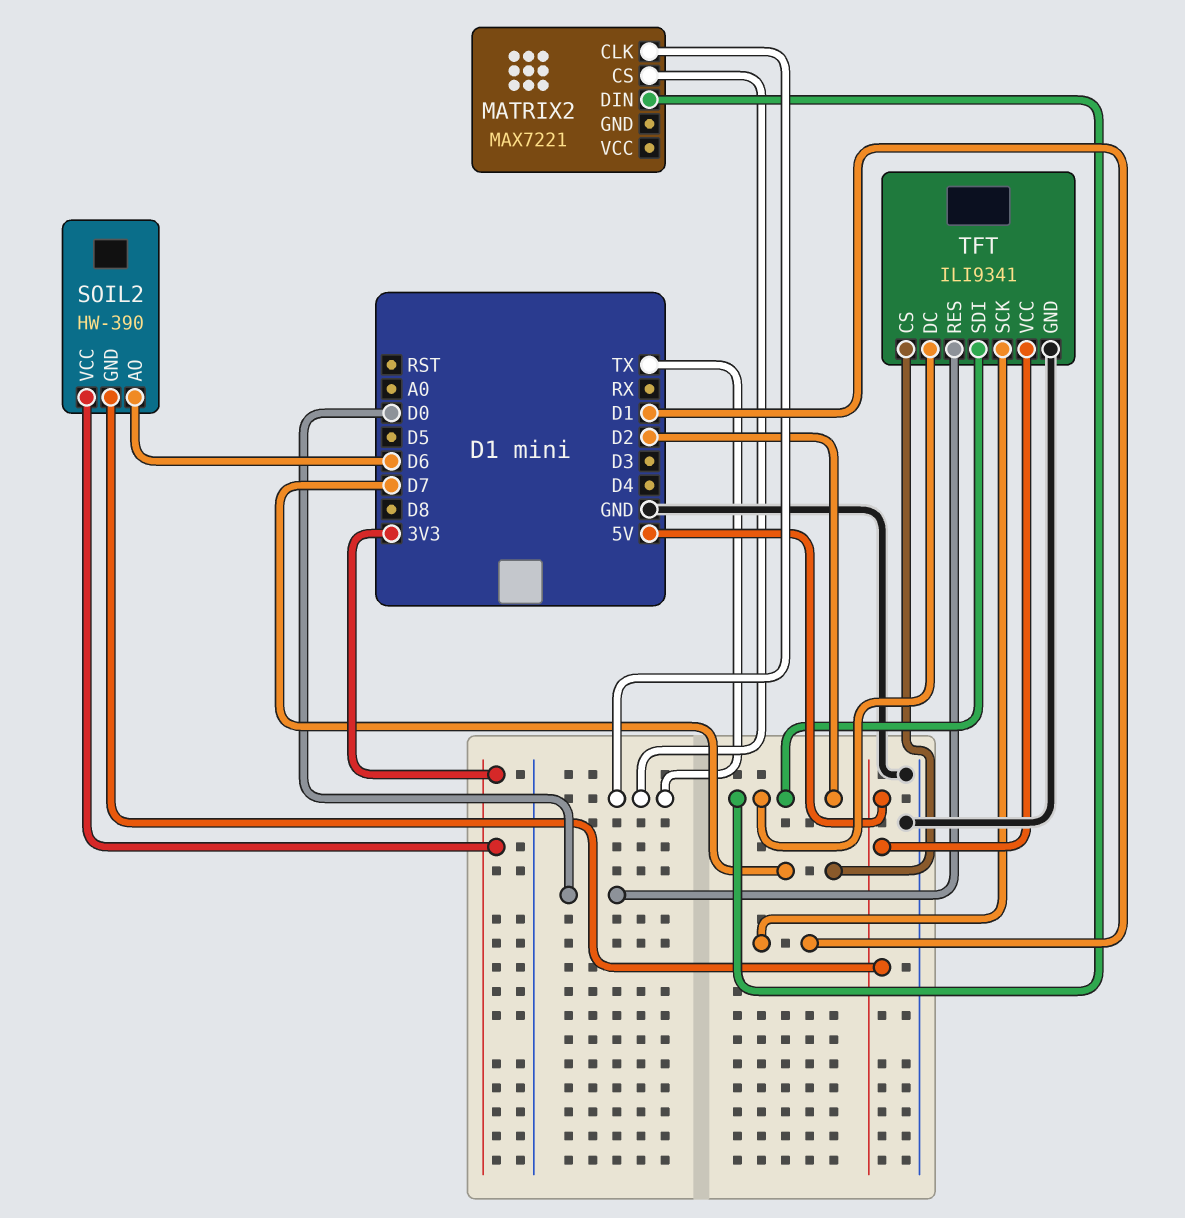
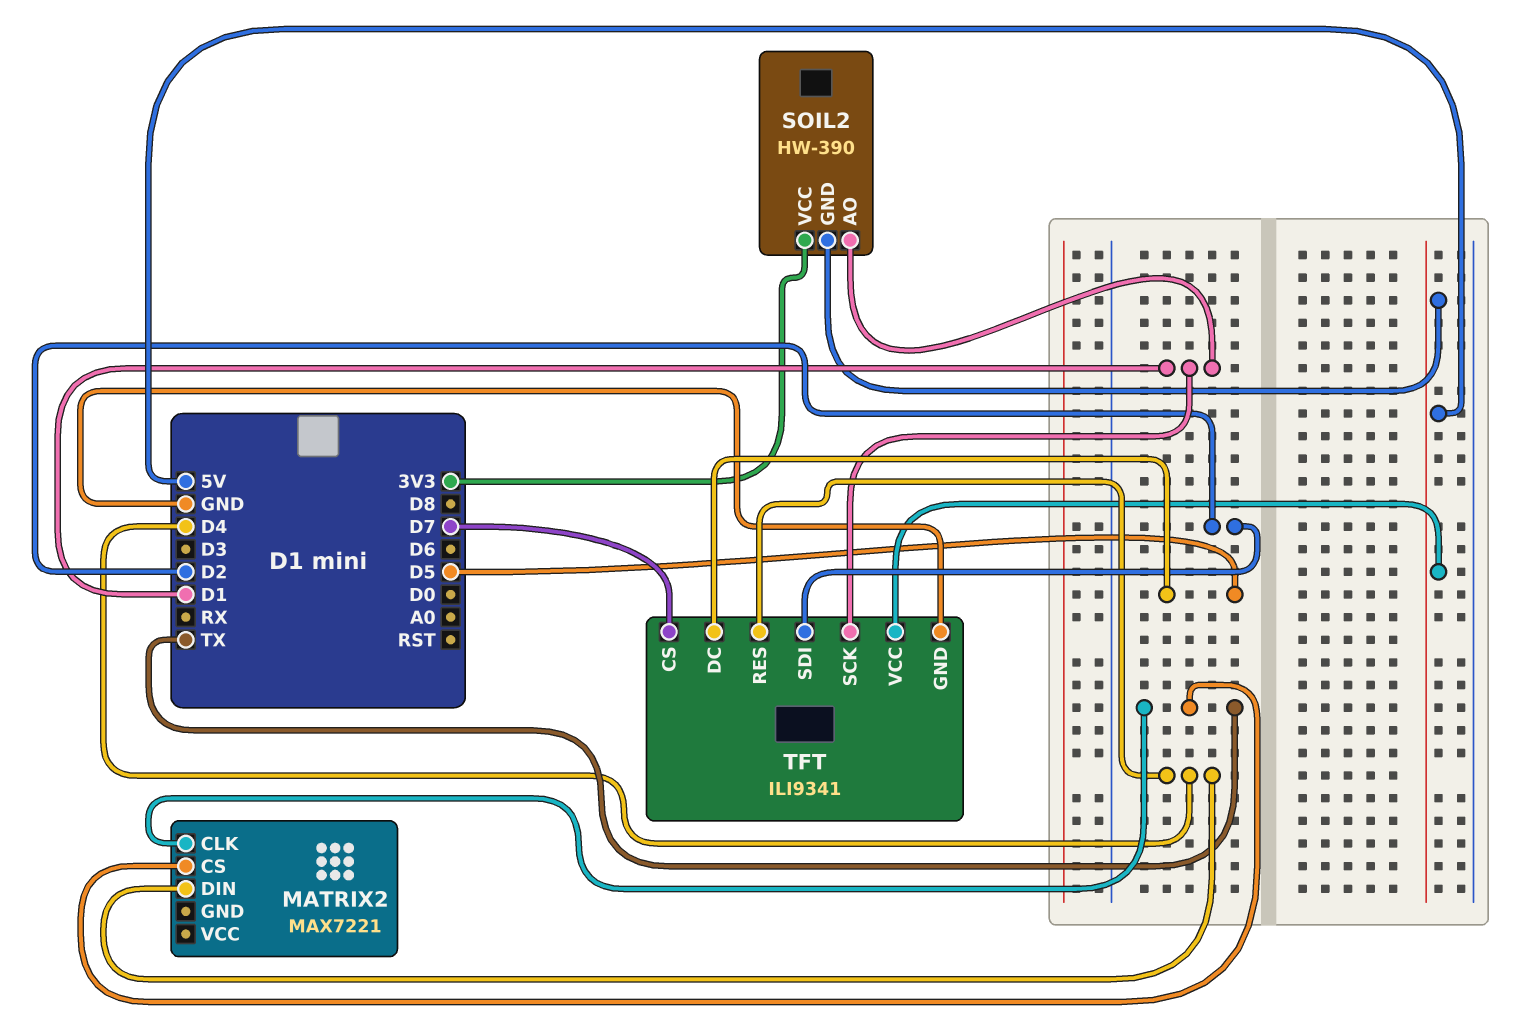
MATRIX2 pin DIN: D2 -> D4
SOIL2 pin AO: D6 -> D1
TFT pin DC: D2 -> D5
TFT pin RES: D0 -> D4

